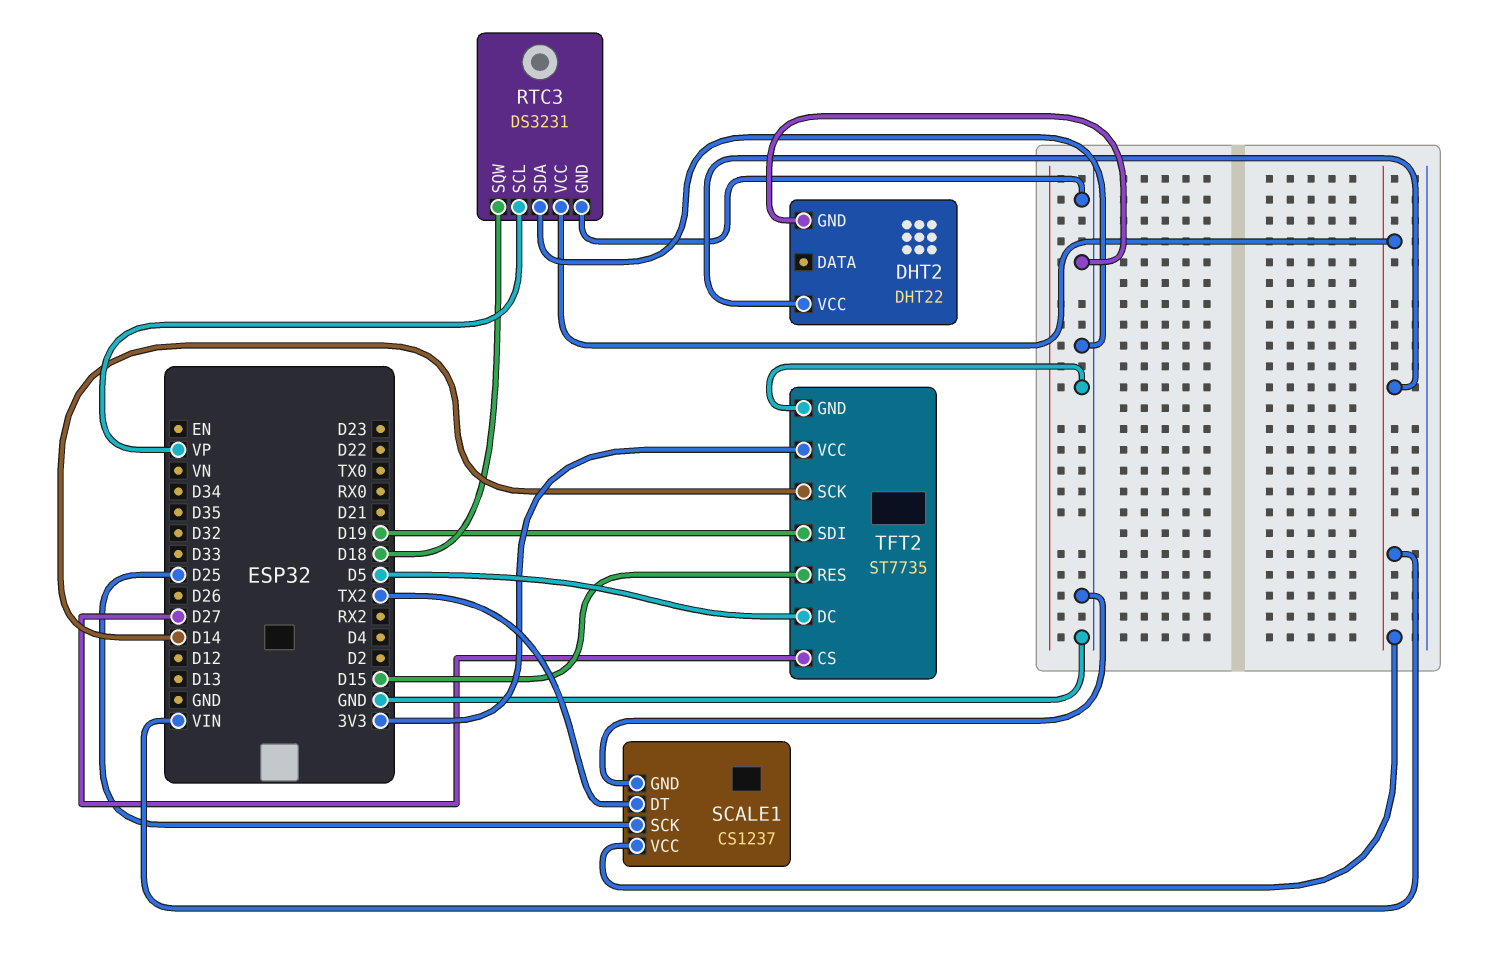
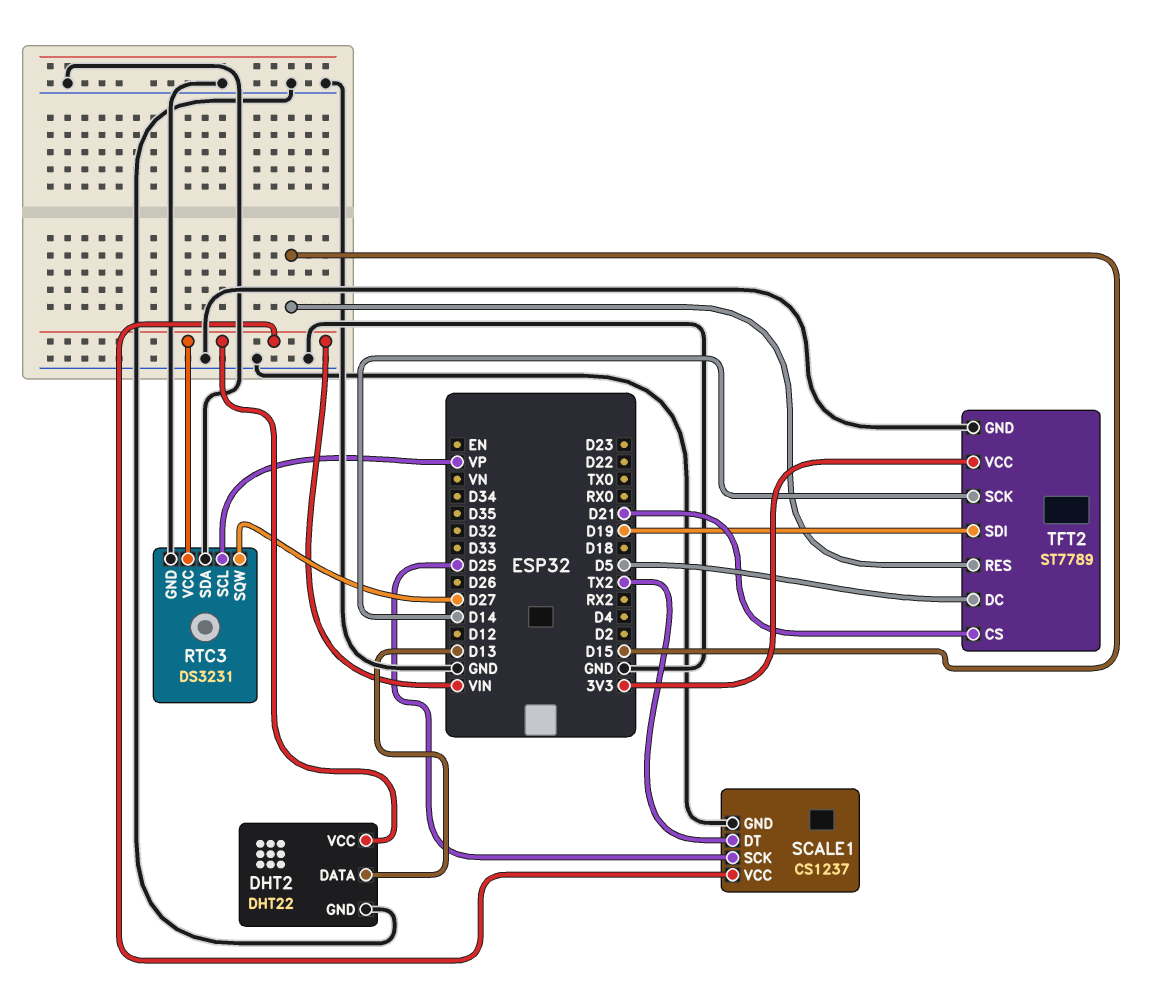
DHT2 pin DATA: none -> D13
RTC3 pin SQW: D18 -> D27
TFT2: ST7735 -> ST7789
TFT2 pin CS: D27 -> D21

